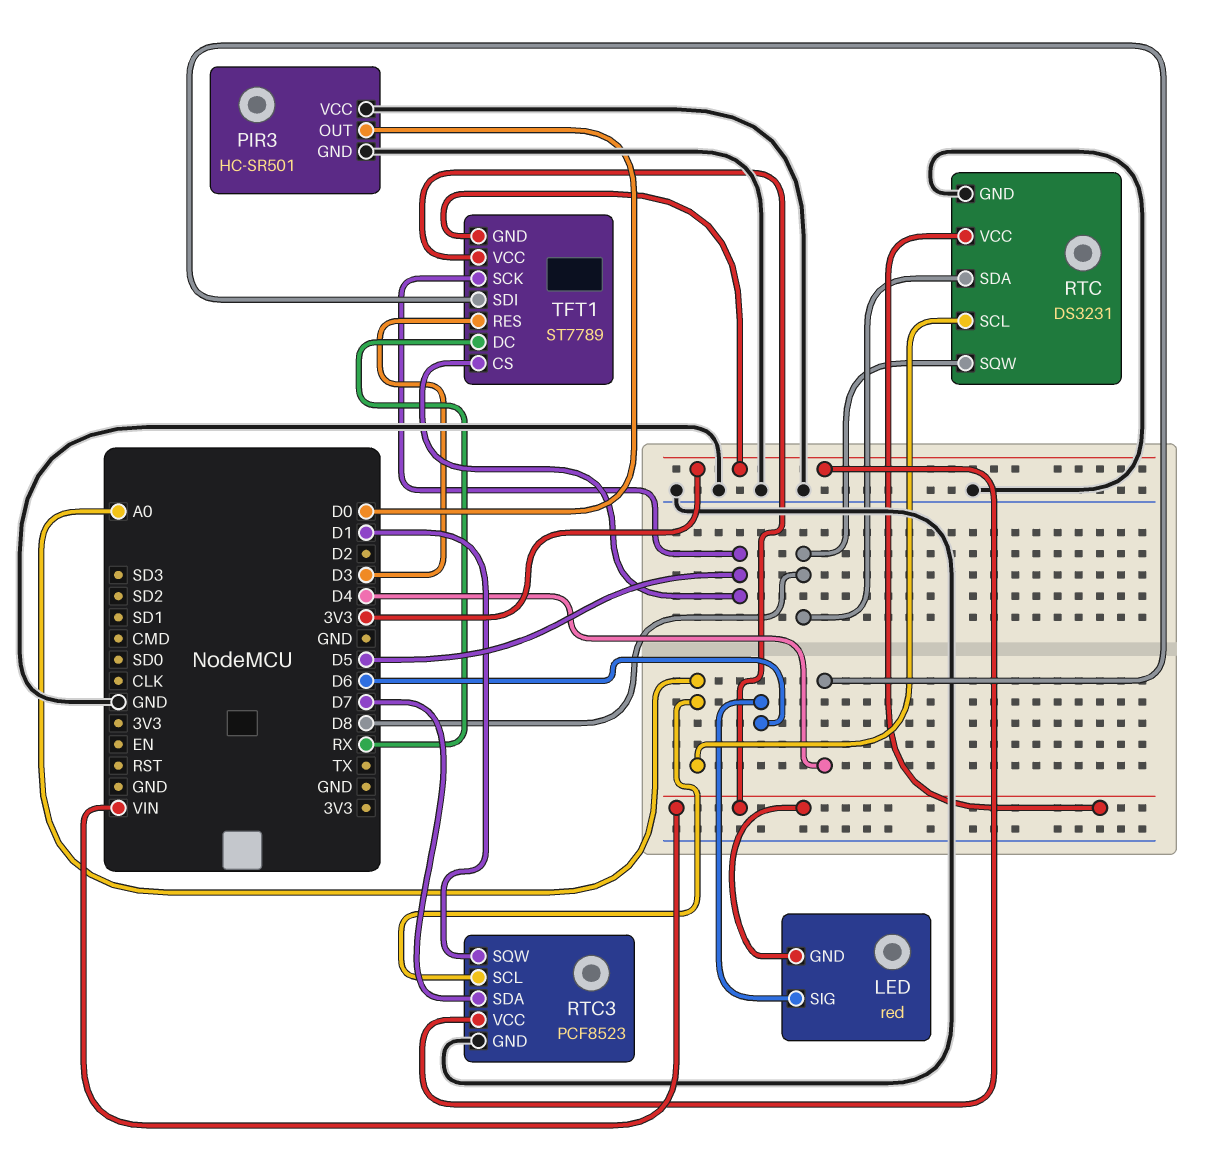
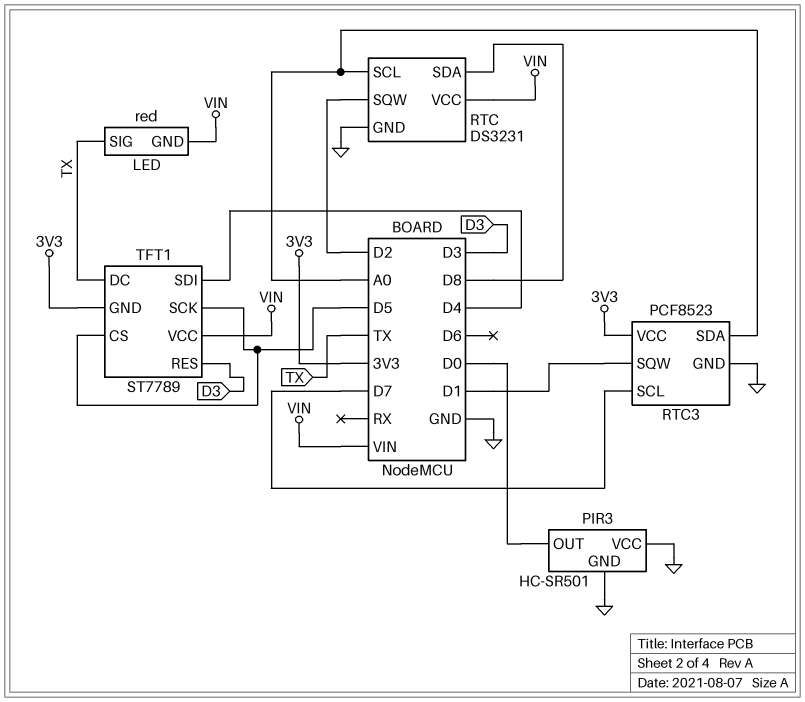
LED pin SIG: D6 -> TX
RTC pin SQW: D8 -> D2
RTC3 pin SCL: A0 -> D7
RTC3 pin SDA: D7 -> A0
TFT1 pin DC: RX -> TX

